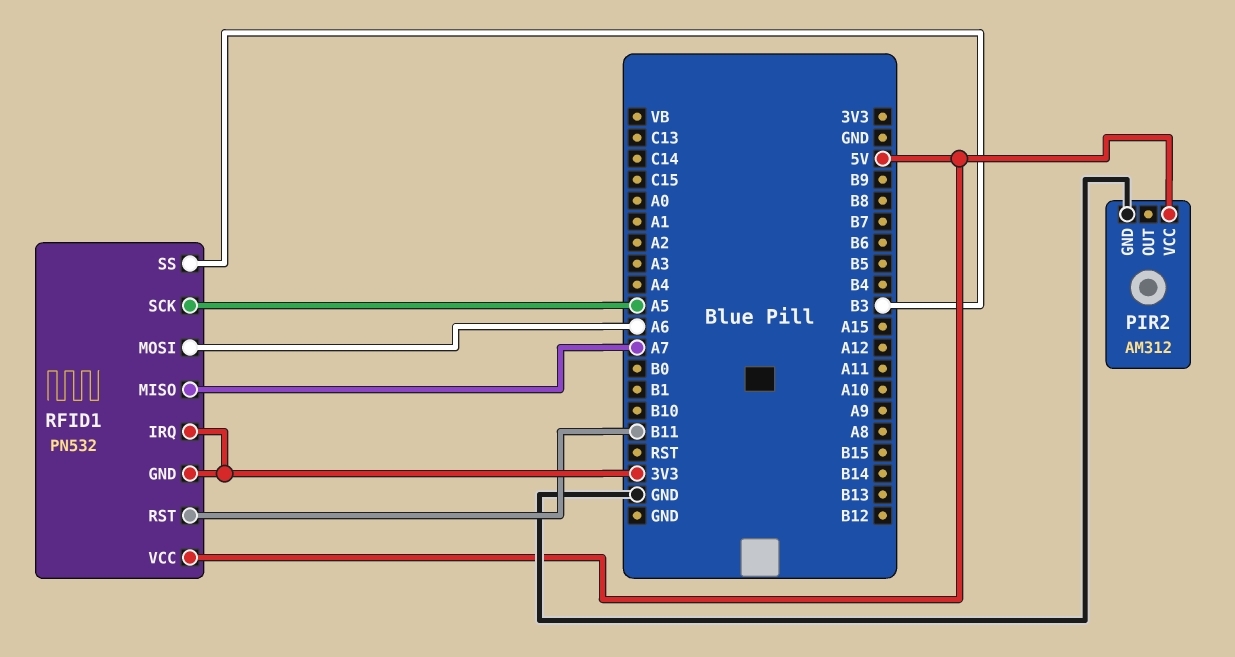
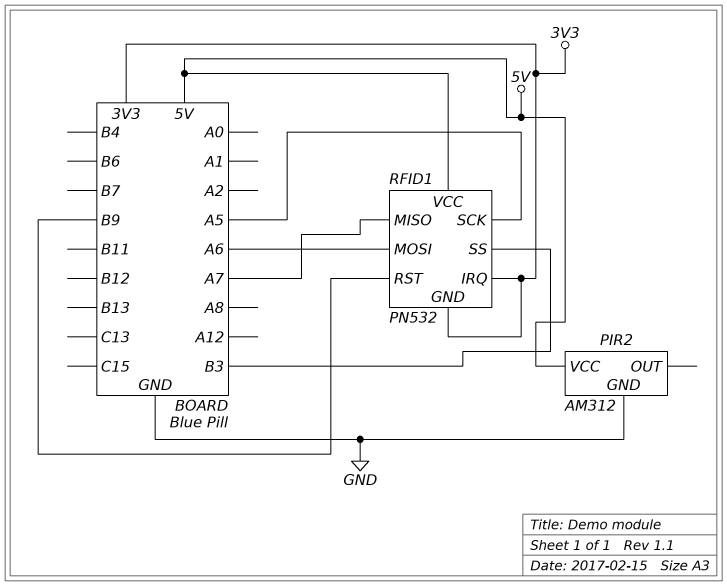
RFID1 pin RST: B11 -> B9

